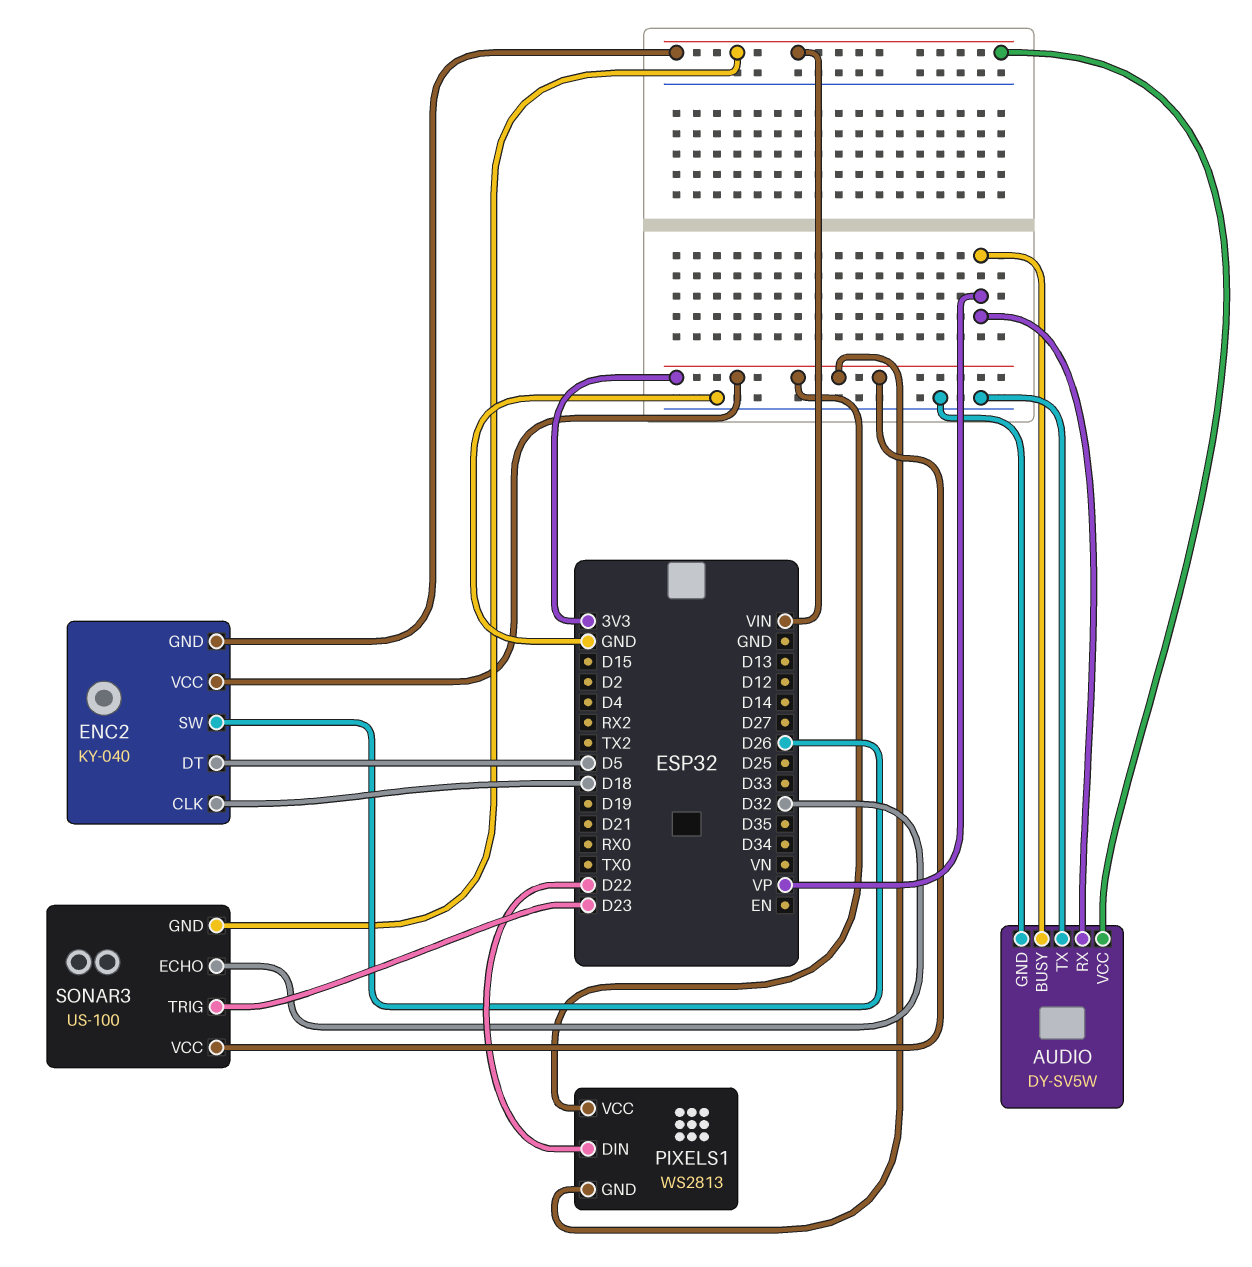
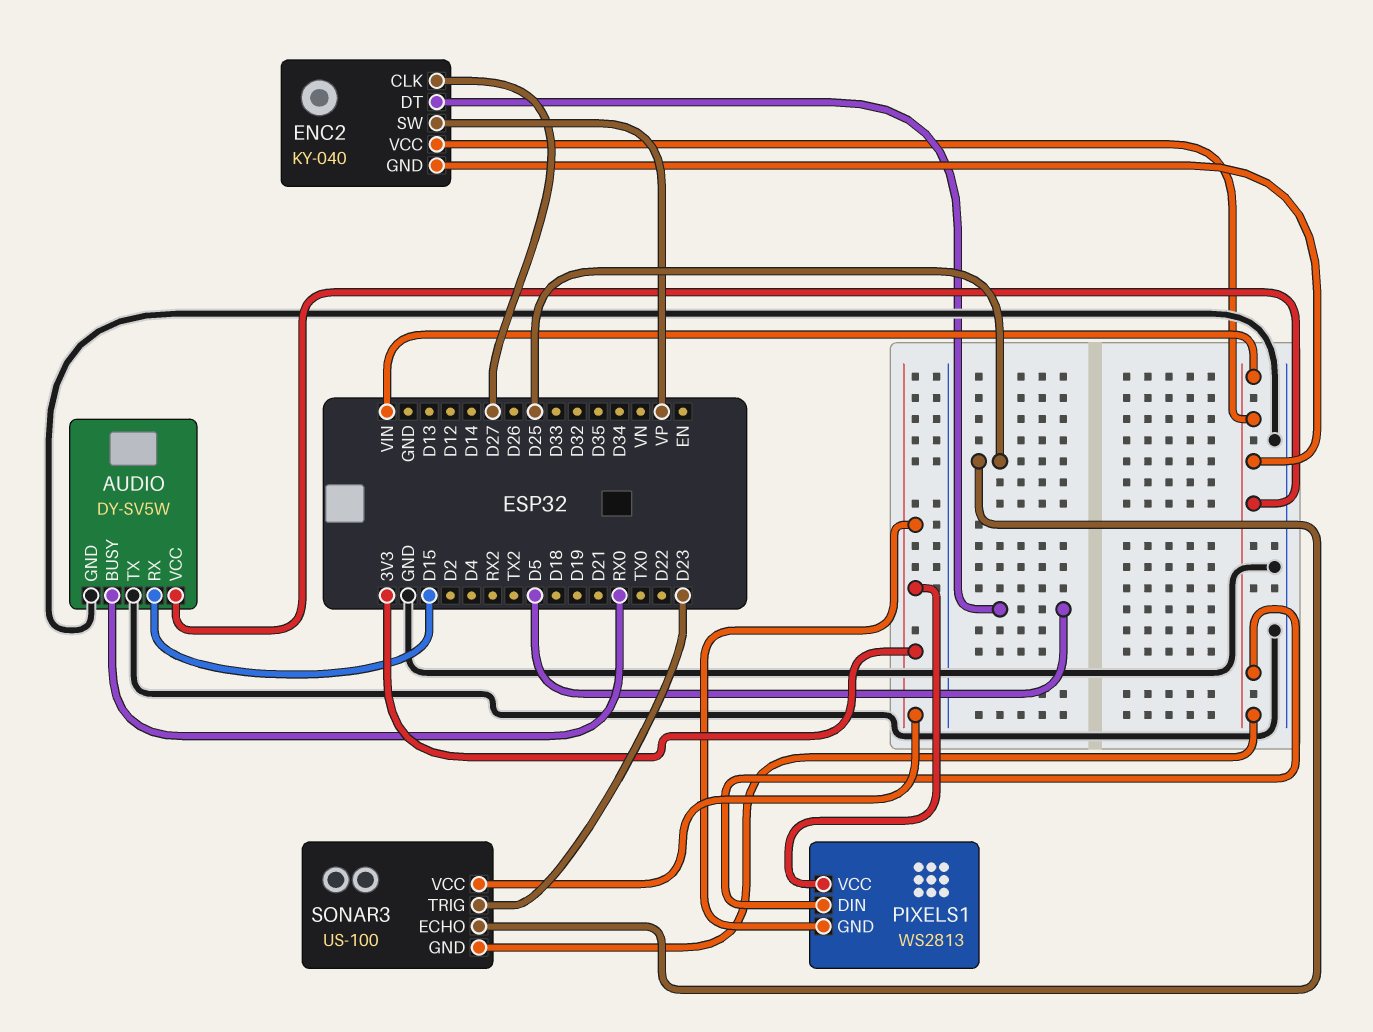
AUDIO pin BUSY: VP -> RX0
AUDIO pin RX: VP -> D15
ENC2 pin CLK: D18 -> D27
ENC2 pin SW: D26 -> VP
ENC2 pin VCC: 3V3 -> VIN
PIXELS1 pin DIN: D22 -> VIN
SONAR3 pin ECHO: D32 -> D25

